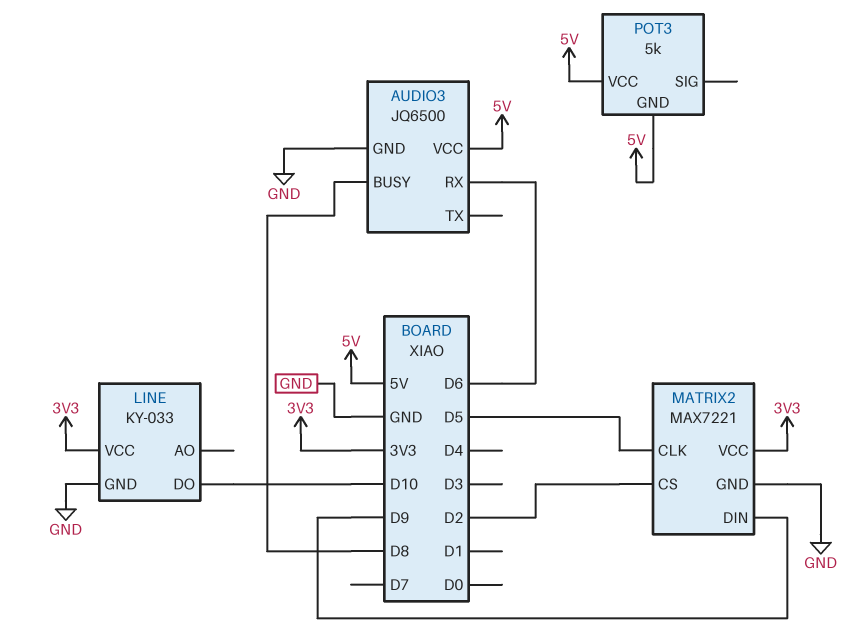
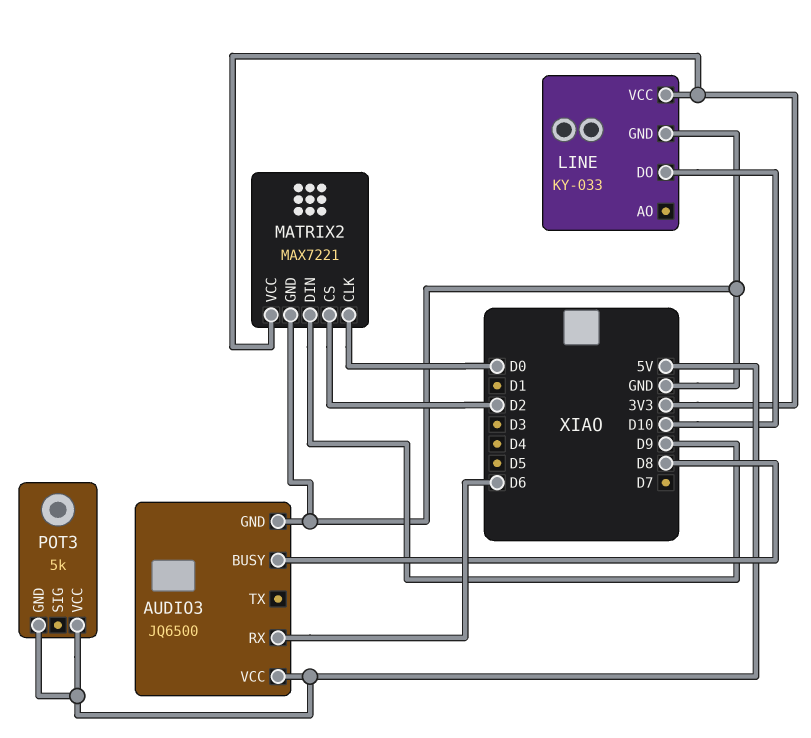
MATRIX2 pin CLK: D5 -> D0

